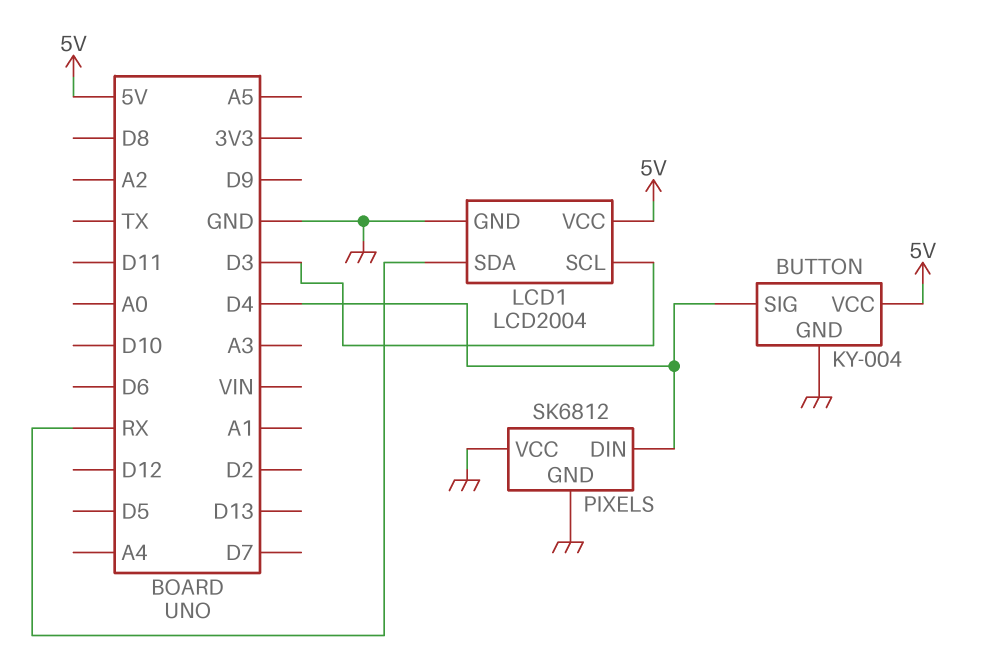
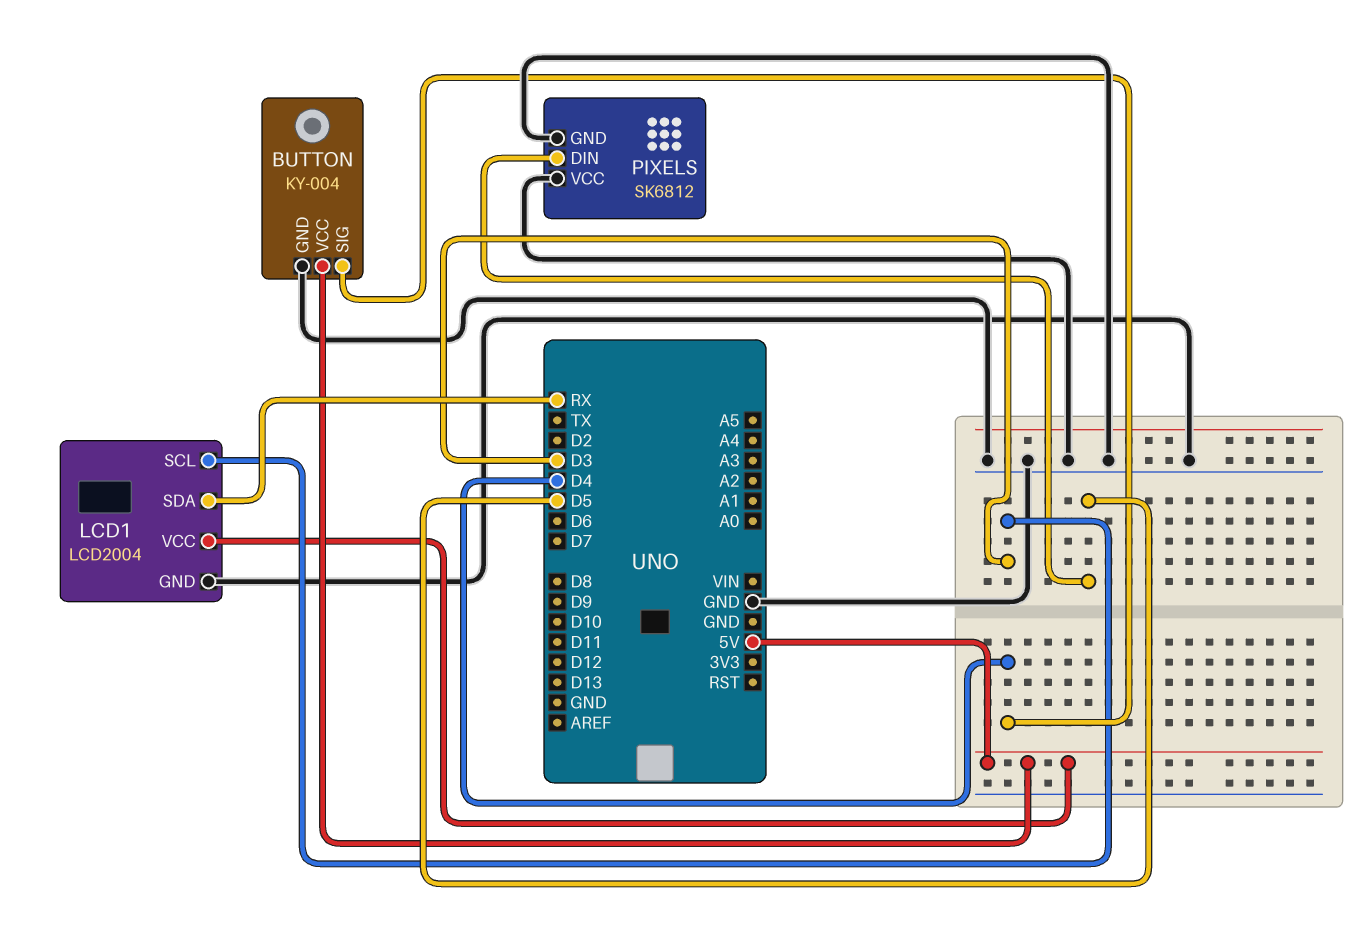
PIXELS pin DIN: D4 -> D5

